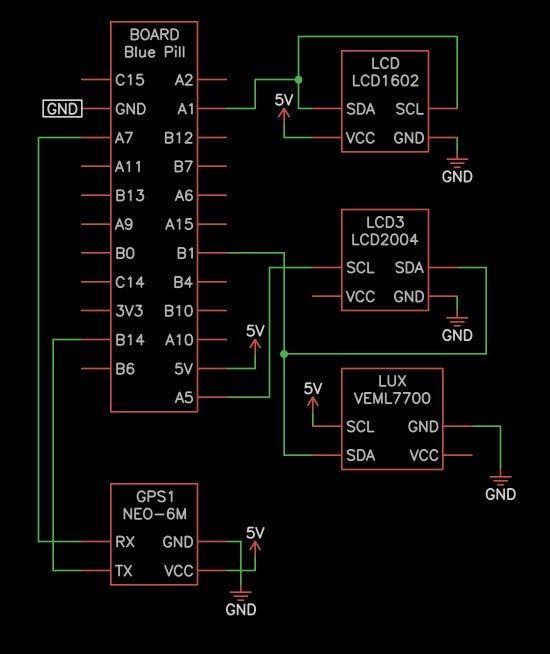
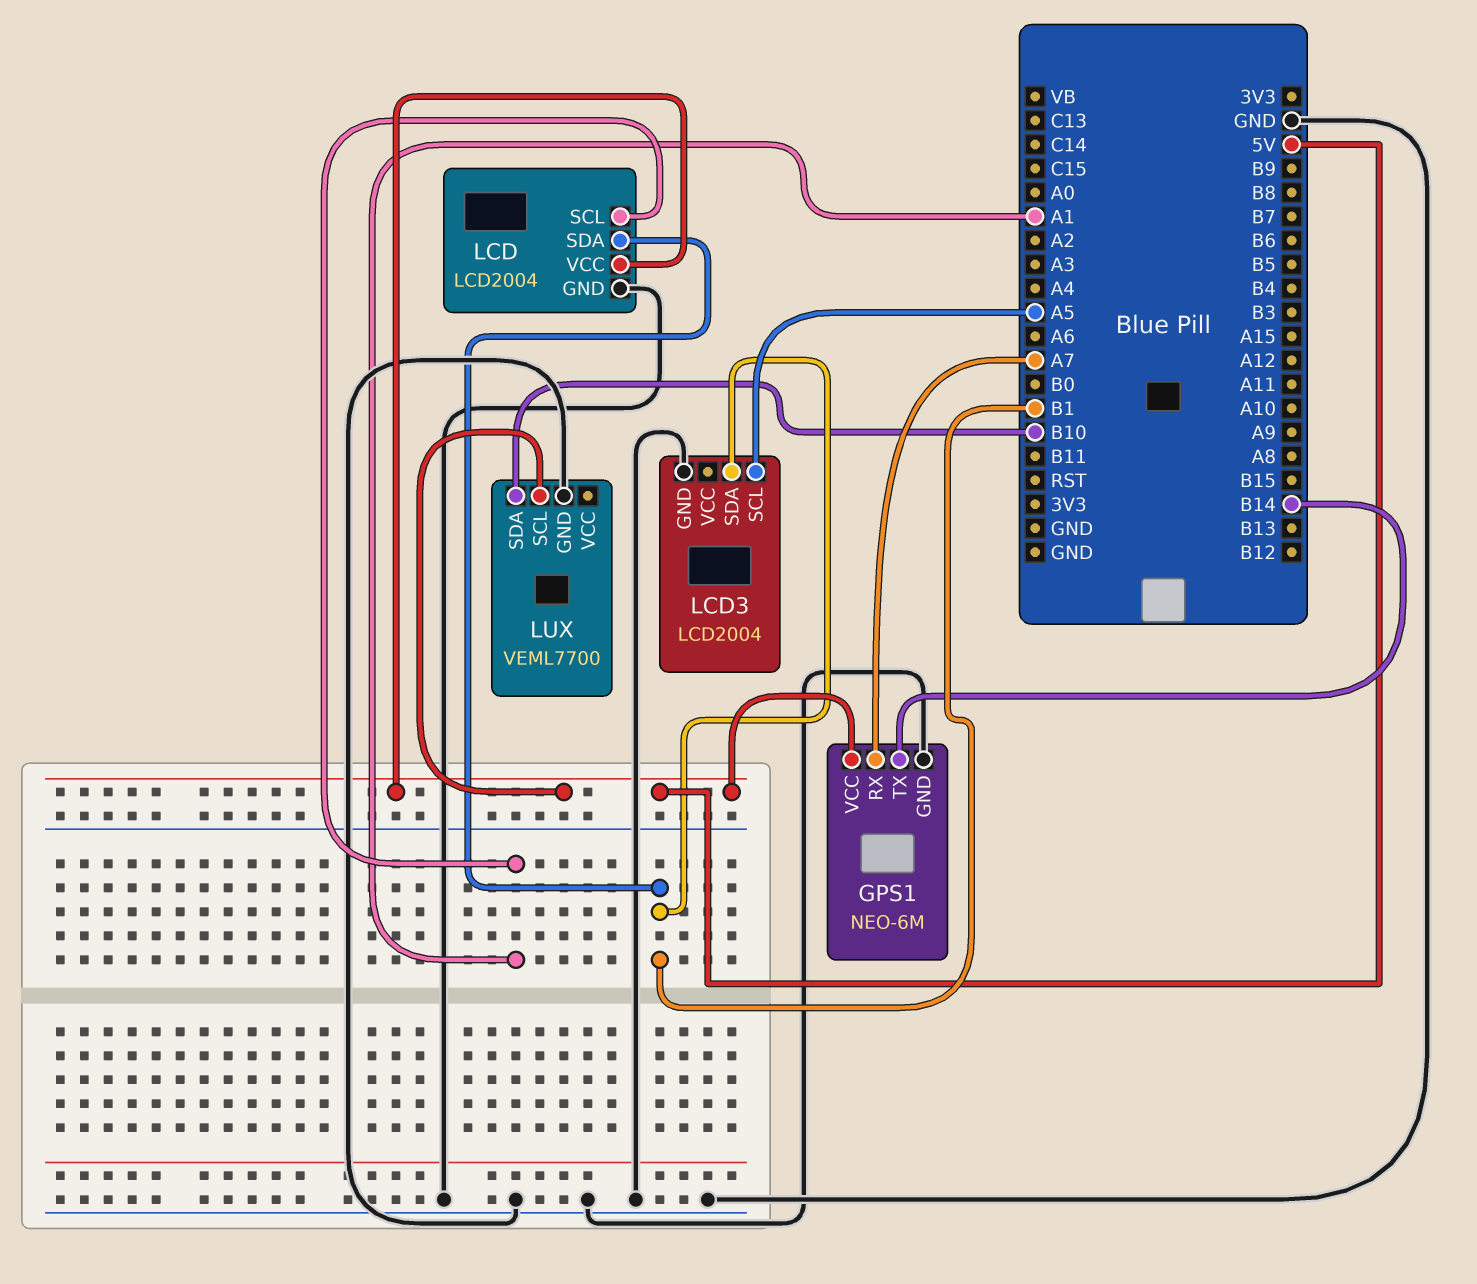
LCD: LCD1602 -> LCD2004
LCD pin SDA: A1 -> B1
LUX pin SDA: B1 -> B10

